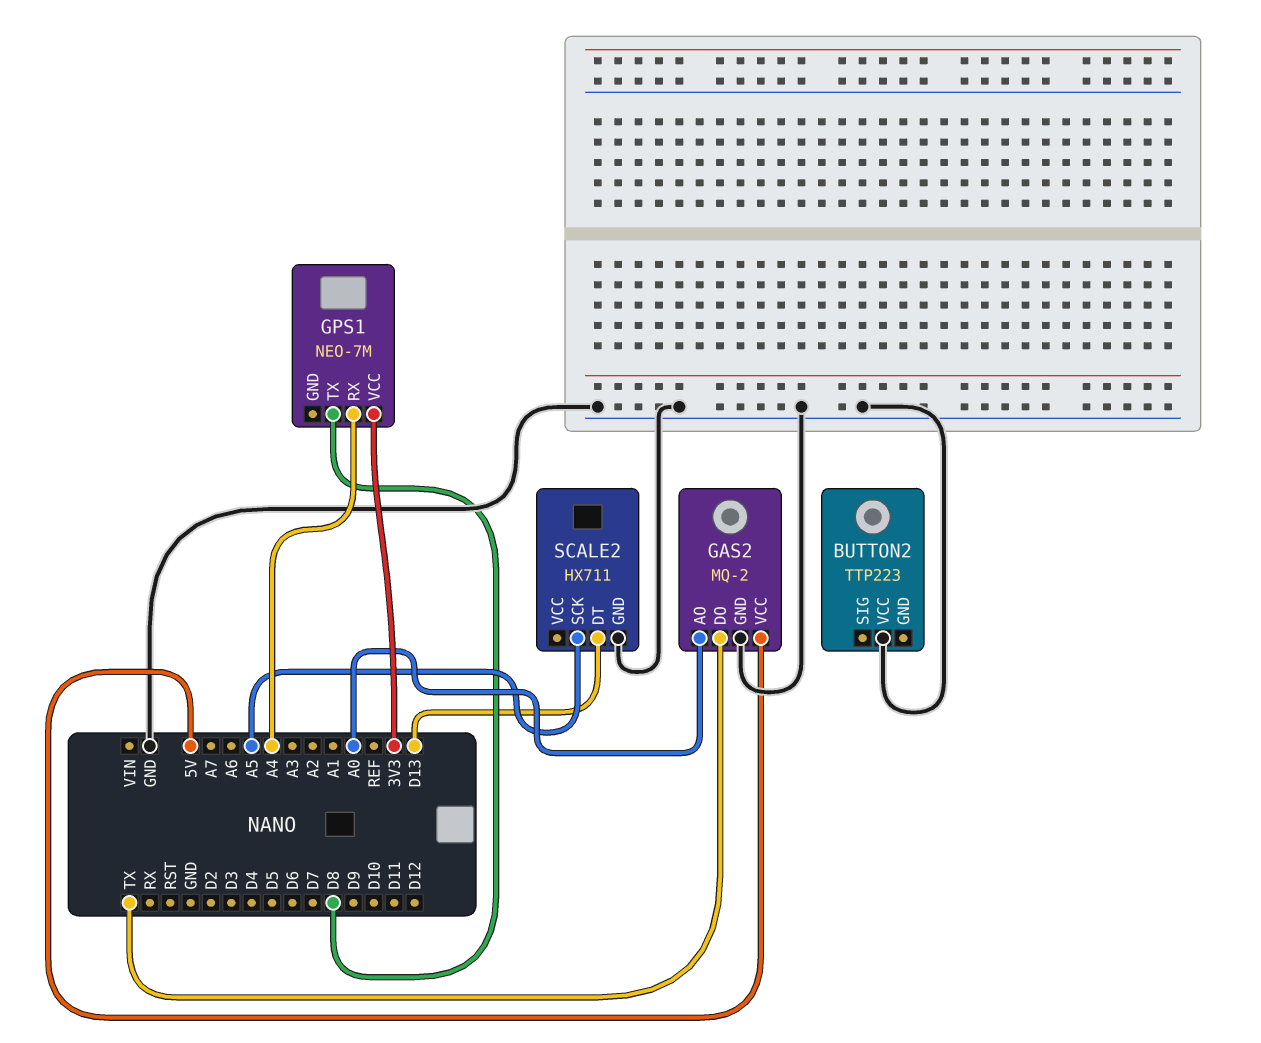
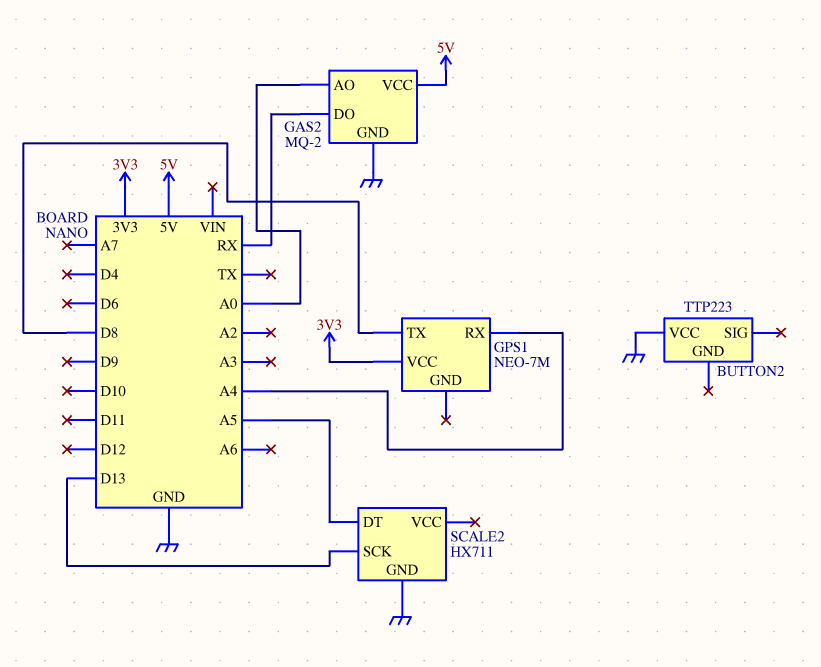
GAS2 pin DO: TX -> RX
SCALE2 pin DT: D13 -> A5
SCALE2 pin SCK: A5 -> D13

